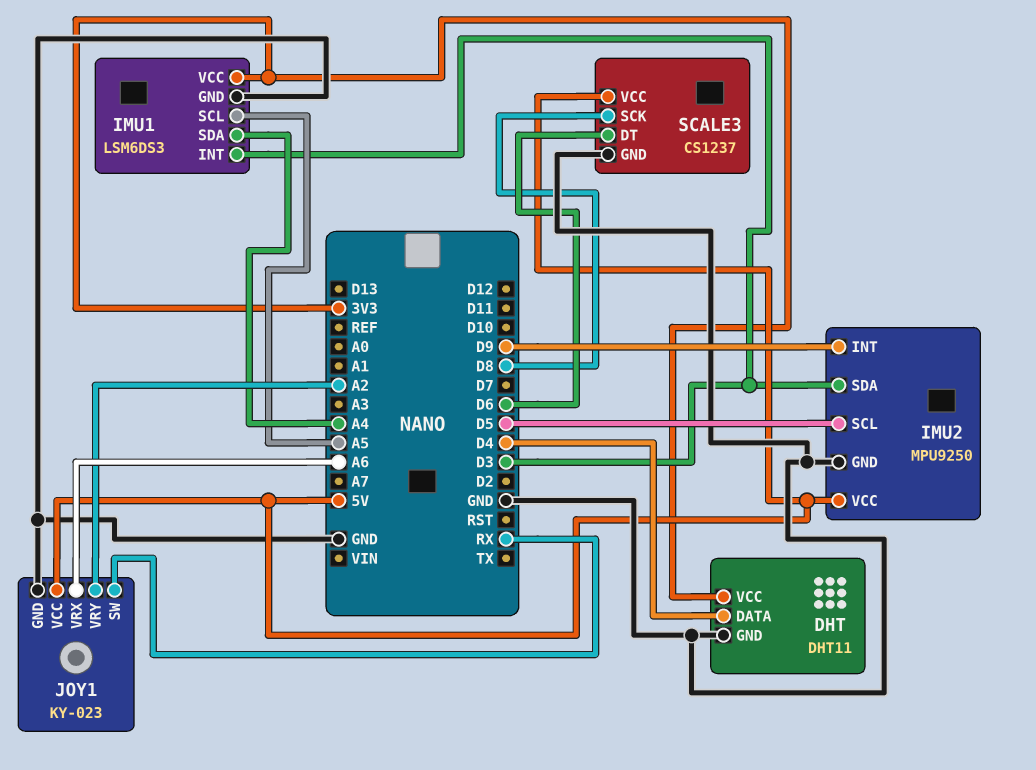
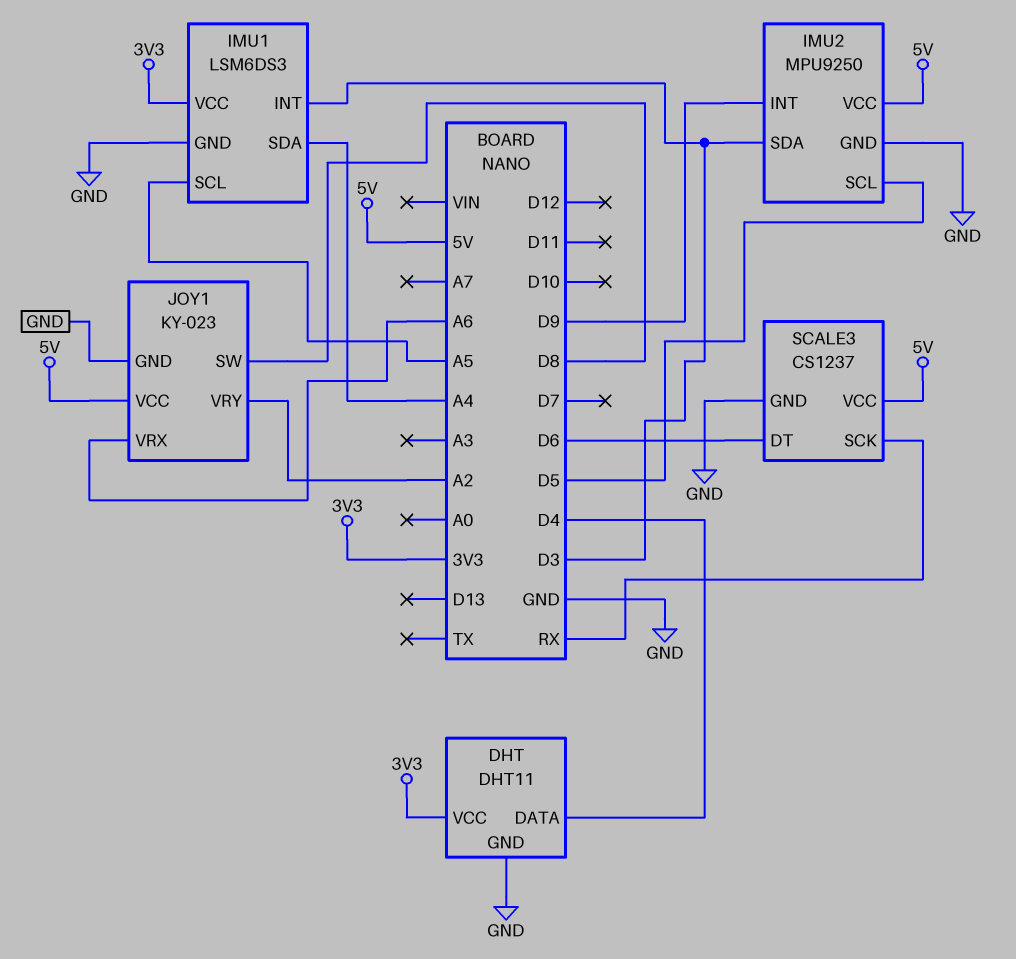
JOY1 pin SW: RX -> D8
SCALE3 pin SCK: D8 -> RX

